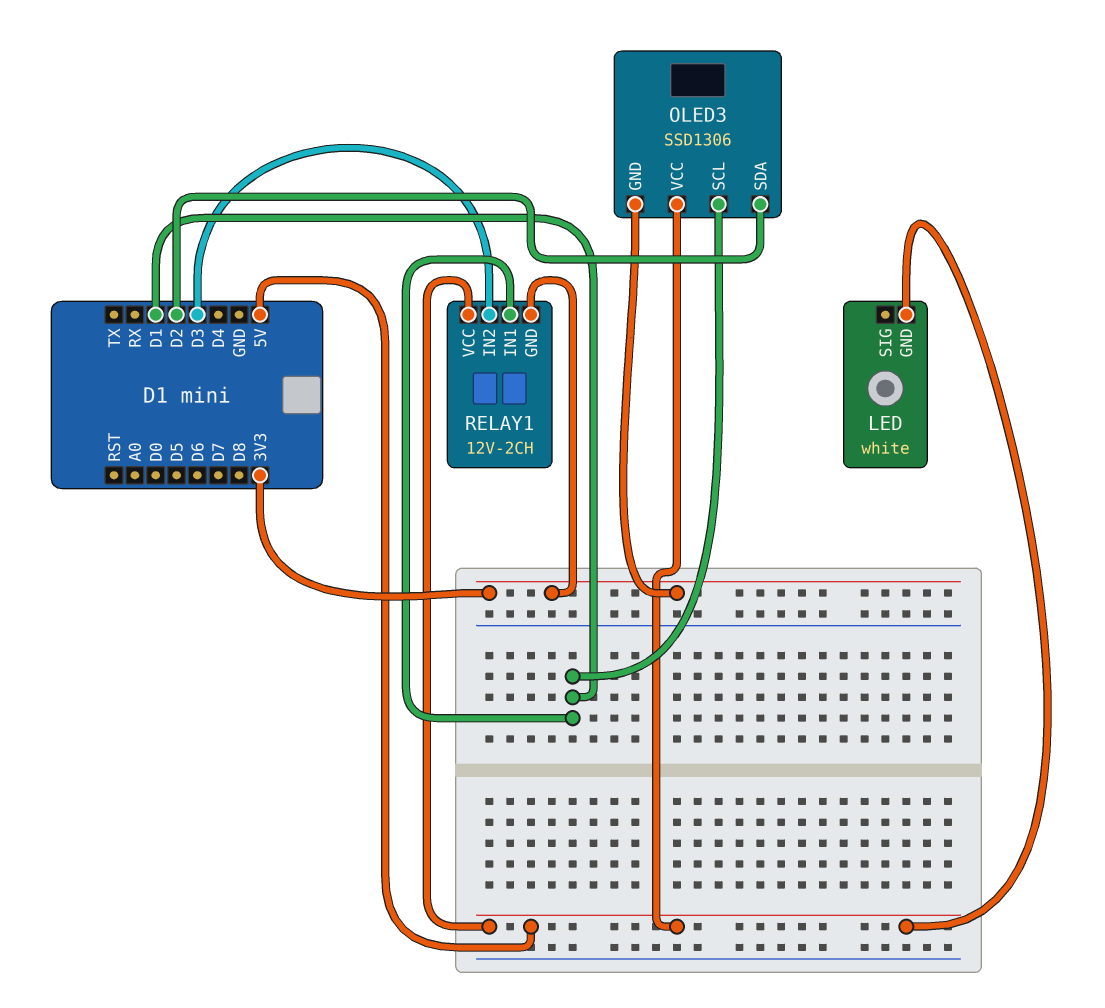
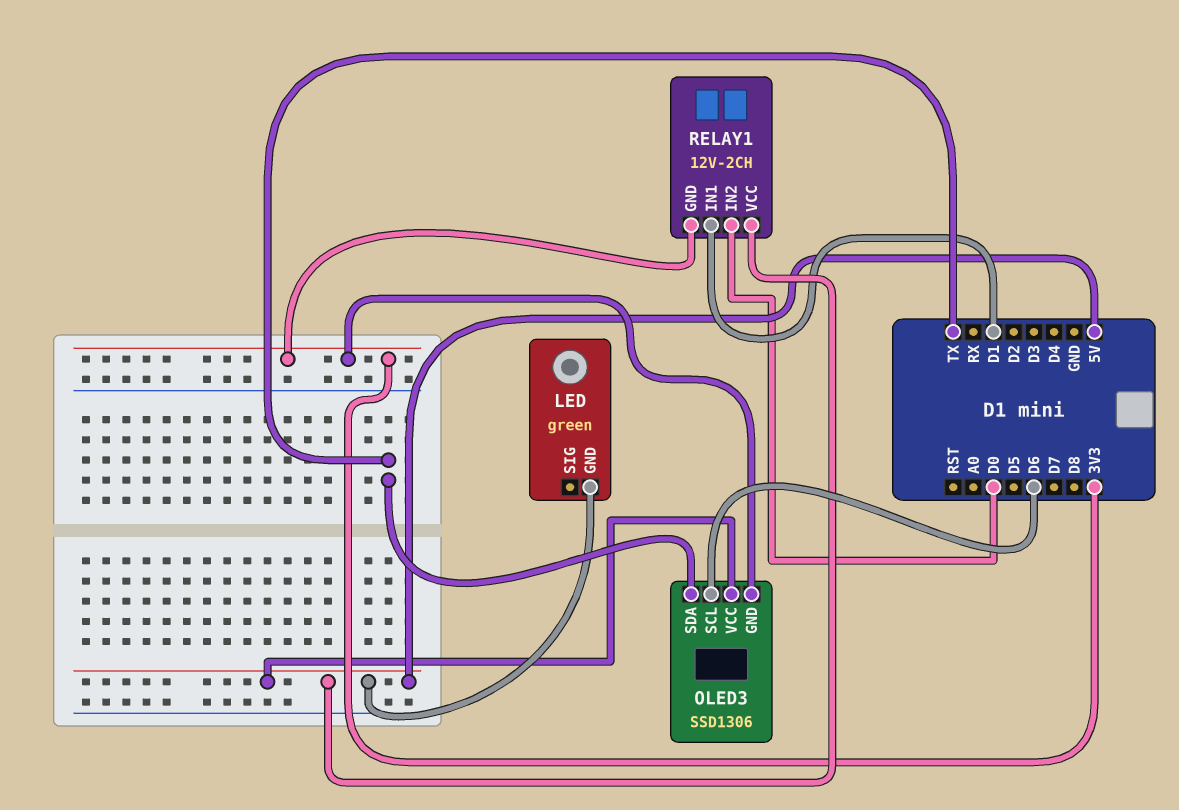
LED: white -> green
OLED3 pin SCL: D1 -> D6
OLED3 pin SDA: D2 -> TX
RELAY1 pin IN2: D3 -> D0

